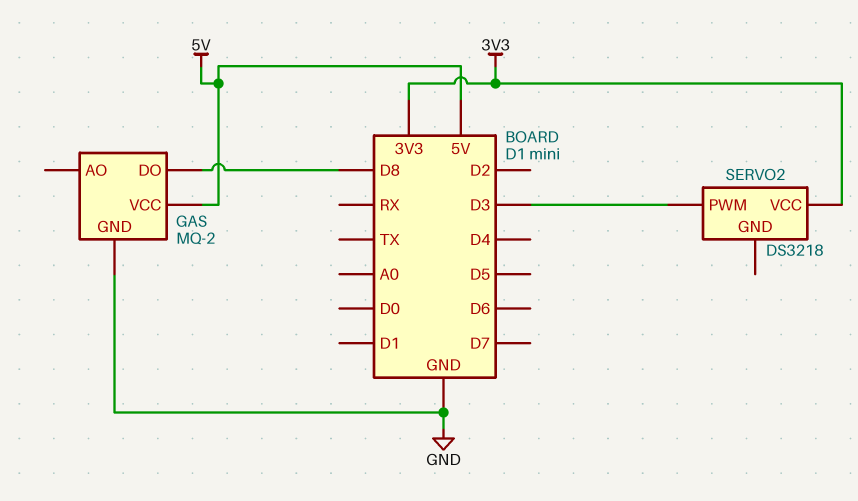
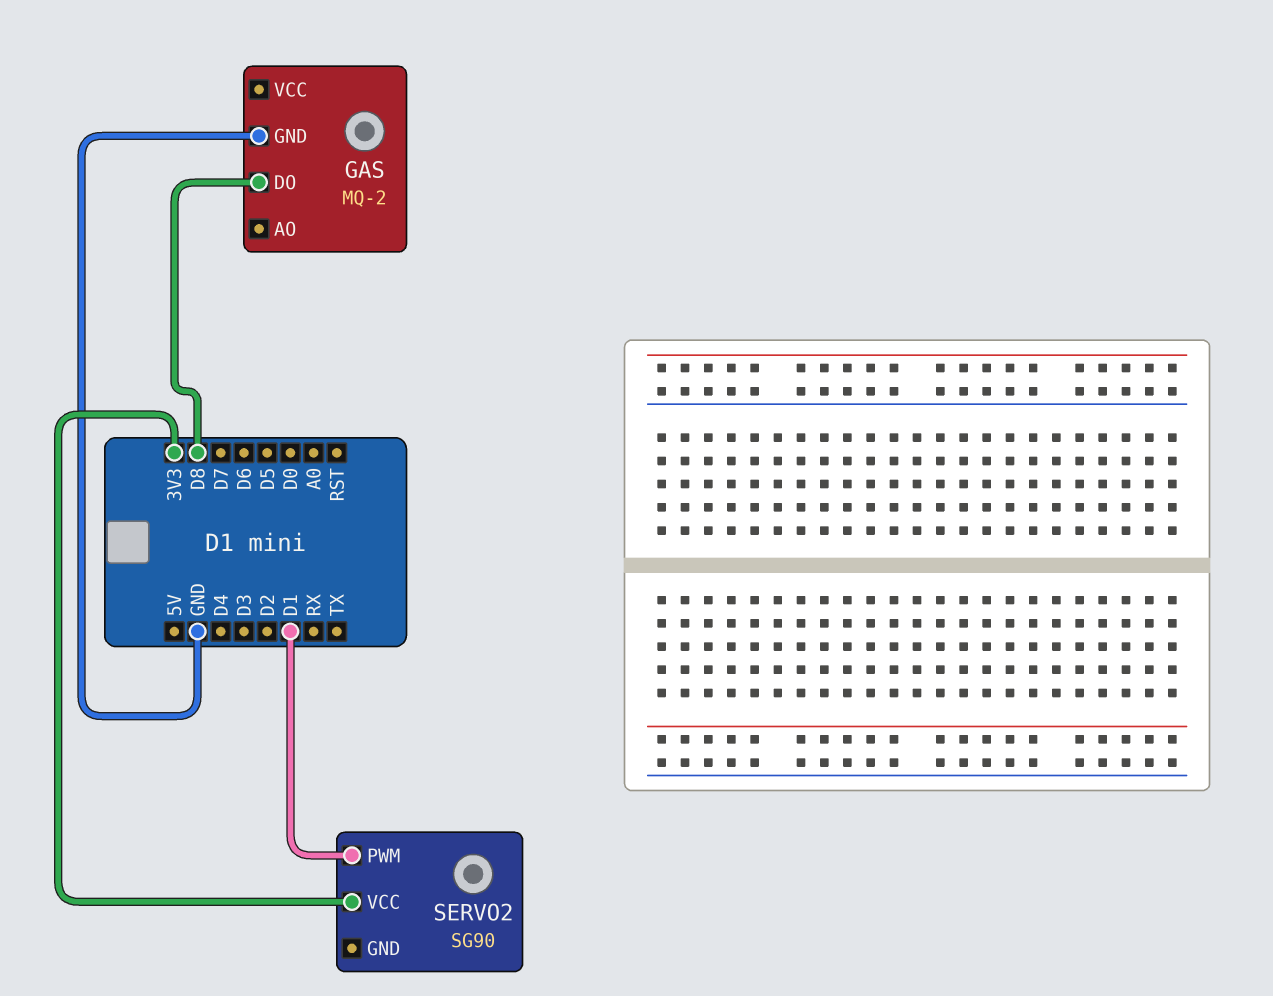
GAS pin VCC: 5V -> none
SERVO2: DS3218 -> SG90
SERVO2 pin PWM: D3 -> D1

